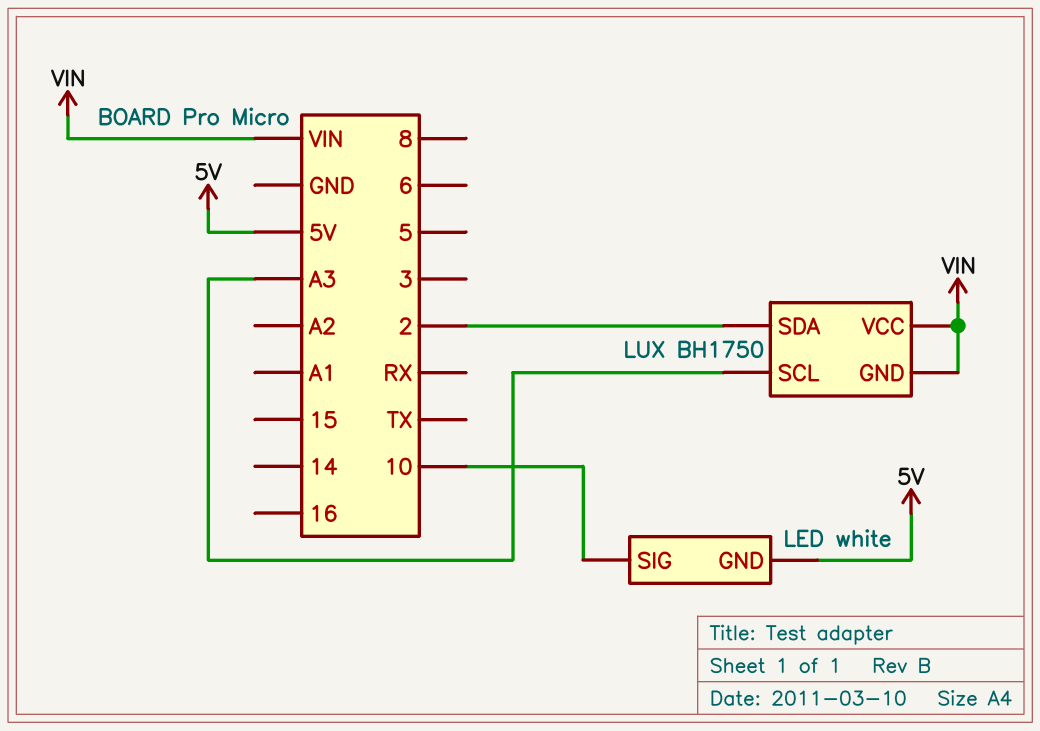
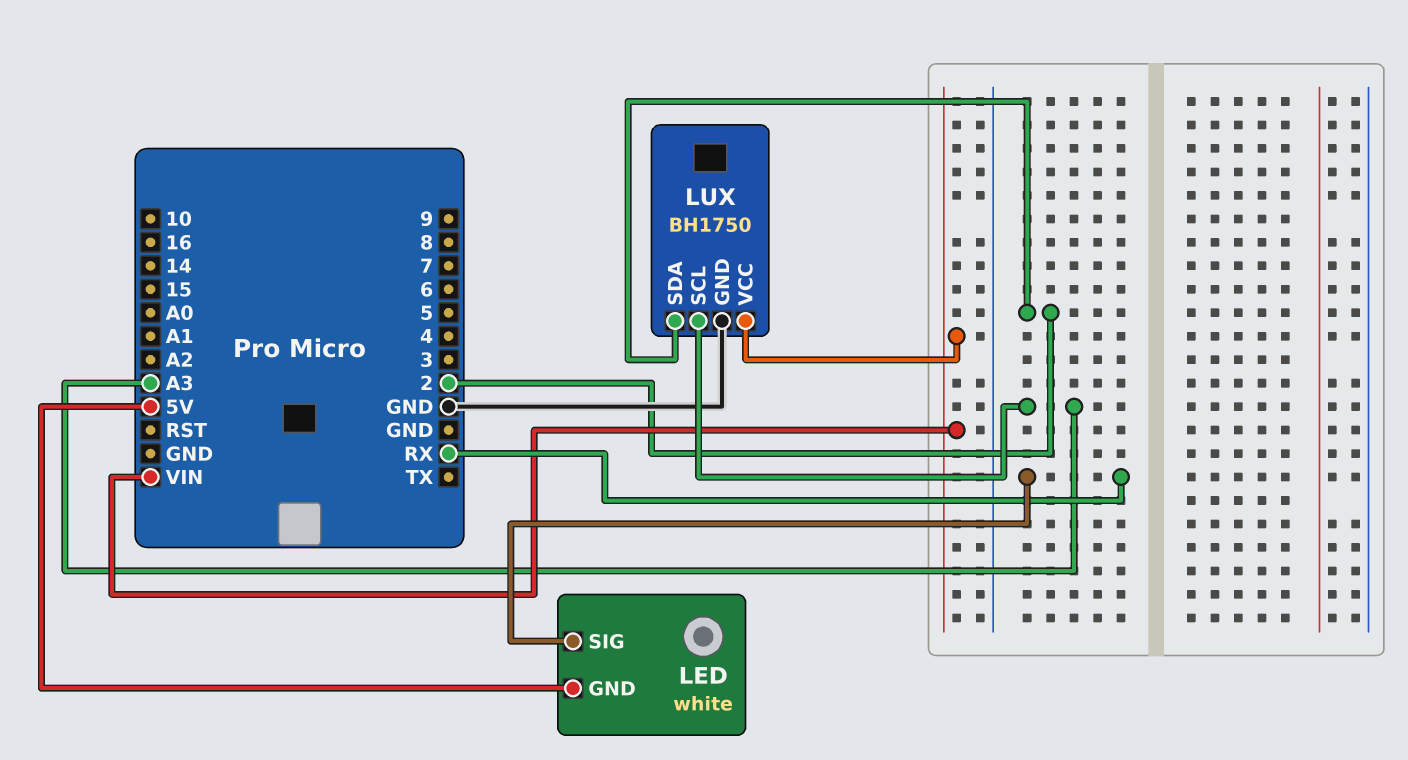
LED pin SIG: 10 -> RX
LUX pin GND: VIN -> GND

